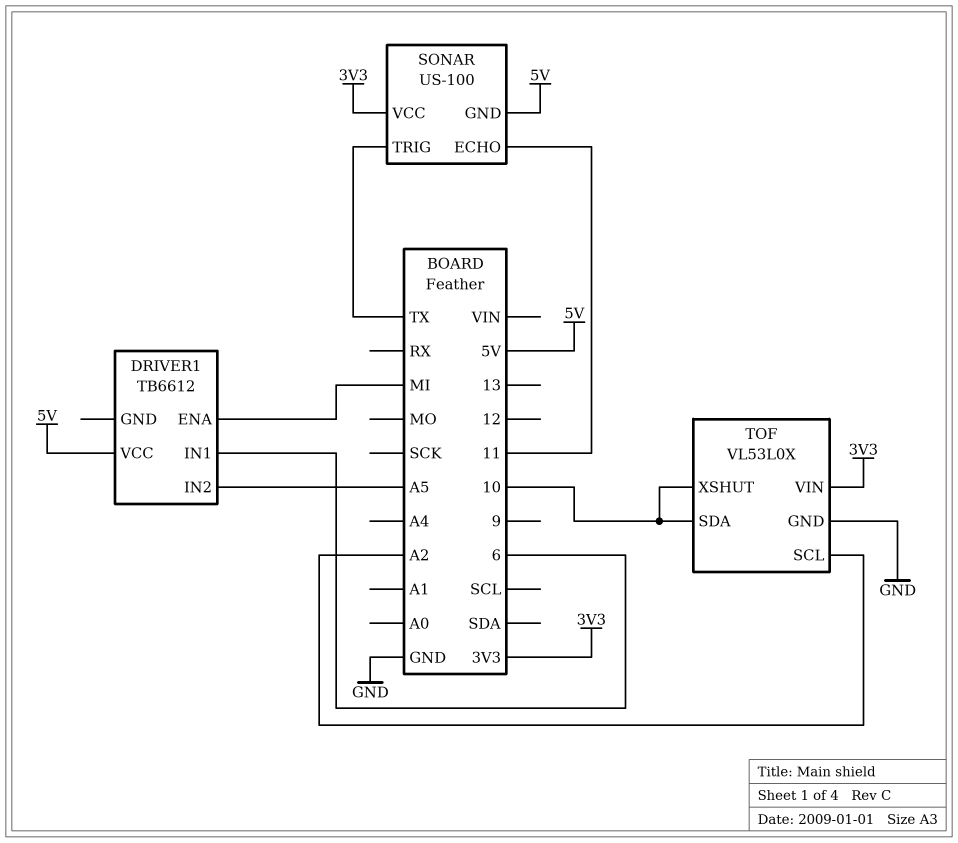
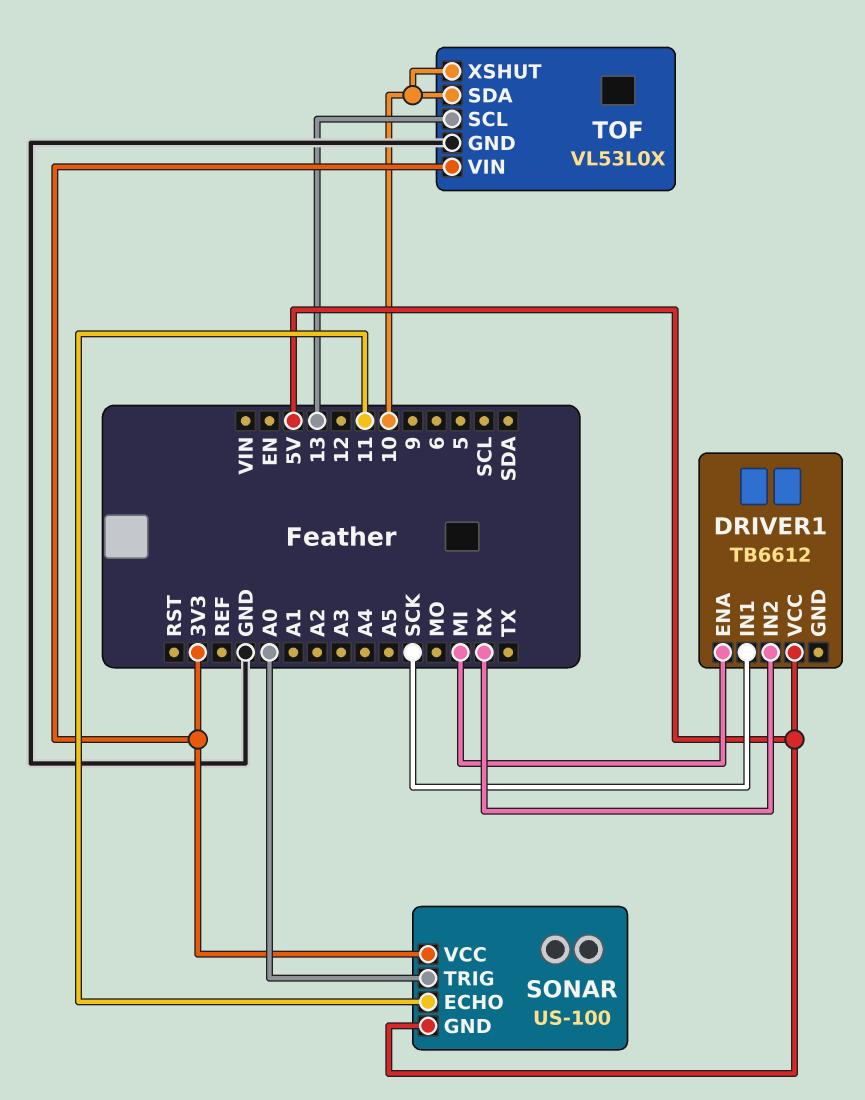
DRIVER1 pin IN1: 6 -> SCK
DRIVER1 pin IN2: A5 -> RX
SONAR pin TRIG: TX -> A0
TOF pin SCL: A2 -> 13

